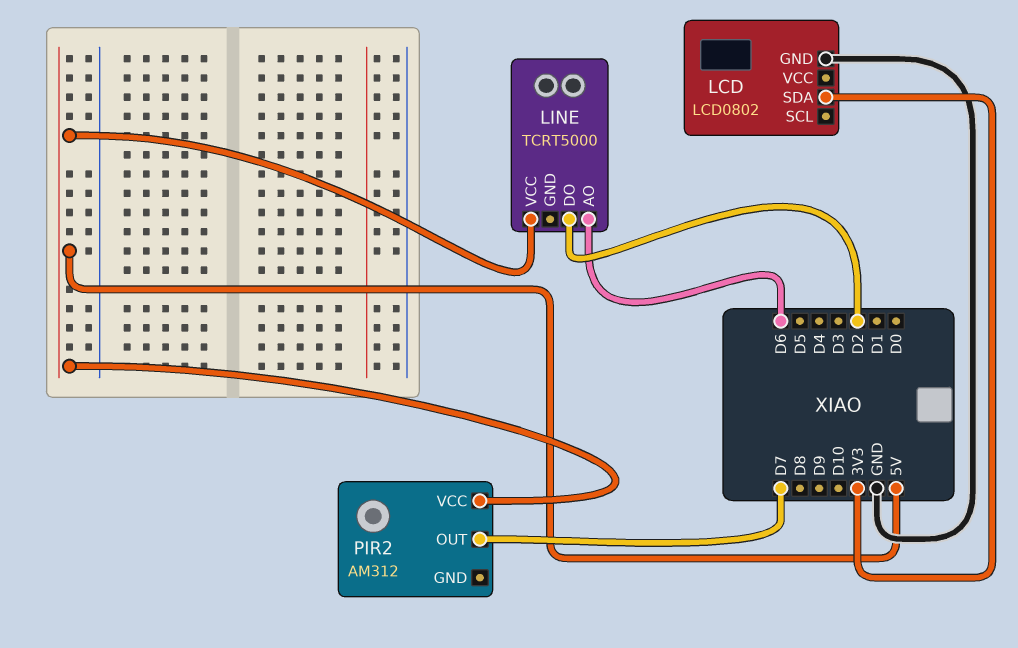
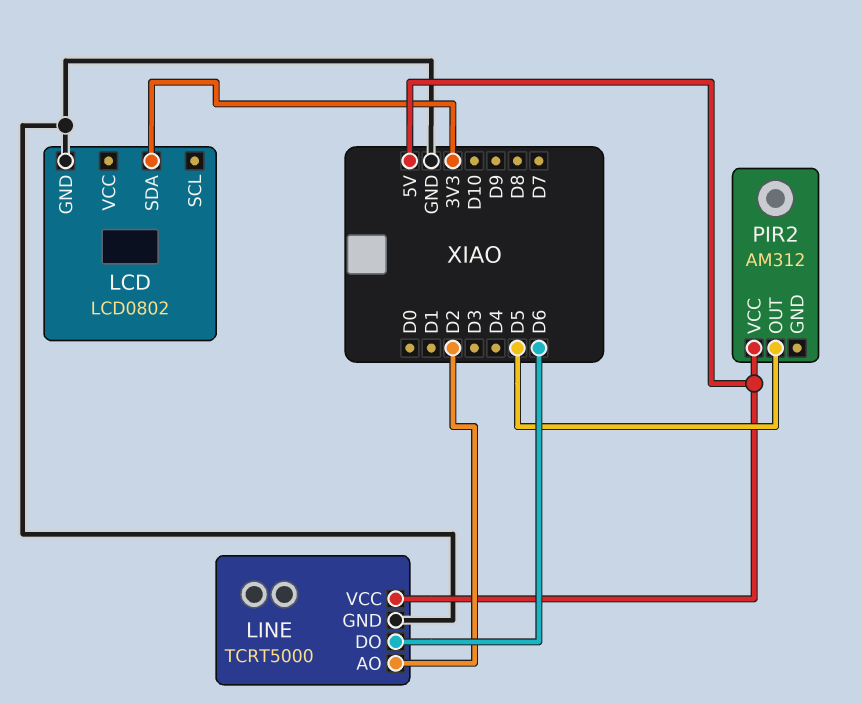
LINE pin AO: D6 -> D2
LINE pin DO: D2 -> D6
LINE pin GND: none -> GND
PIR2 pin OUT: D7 -> D5

